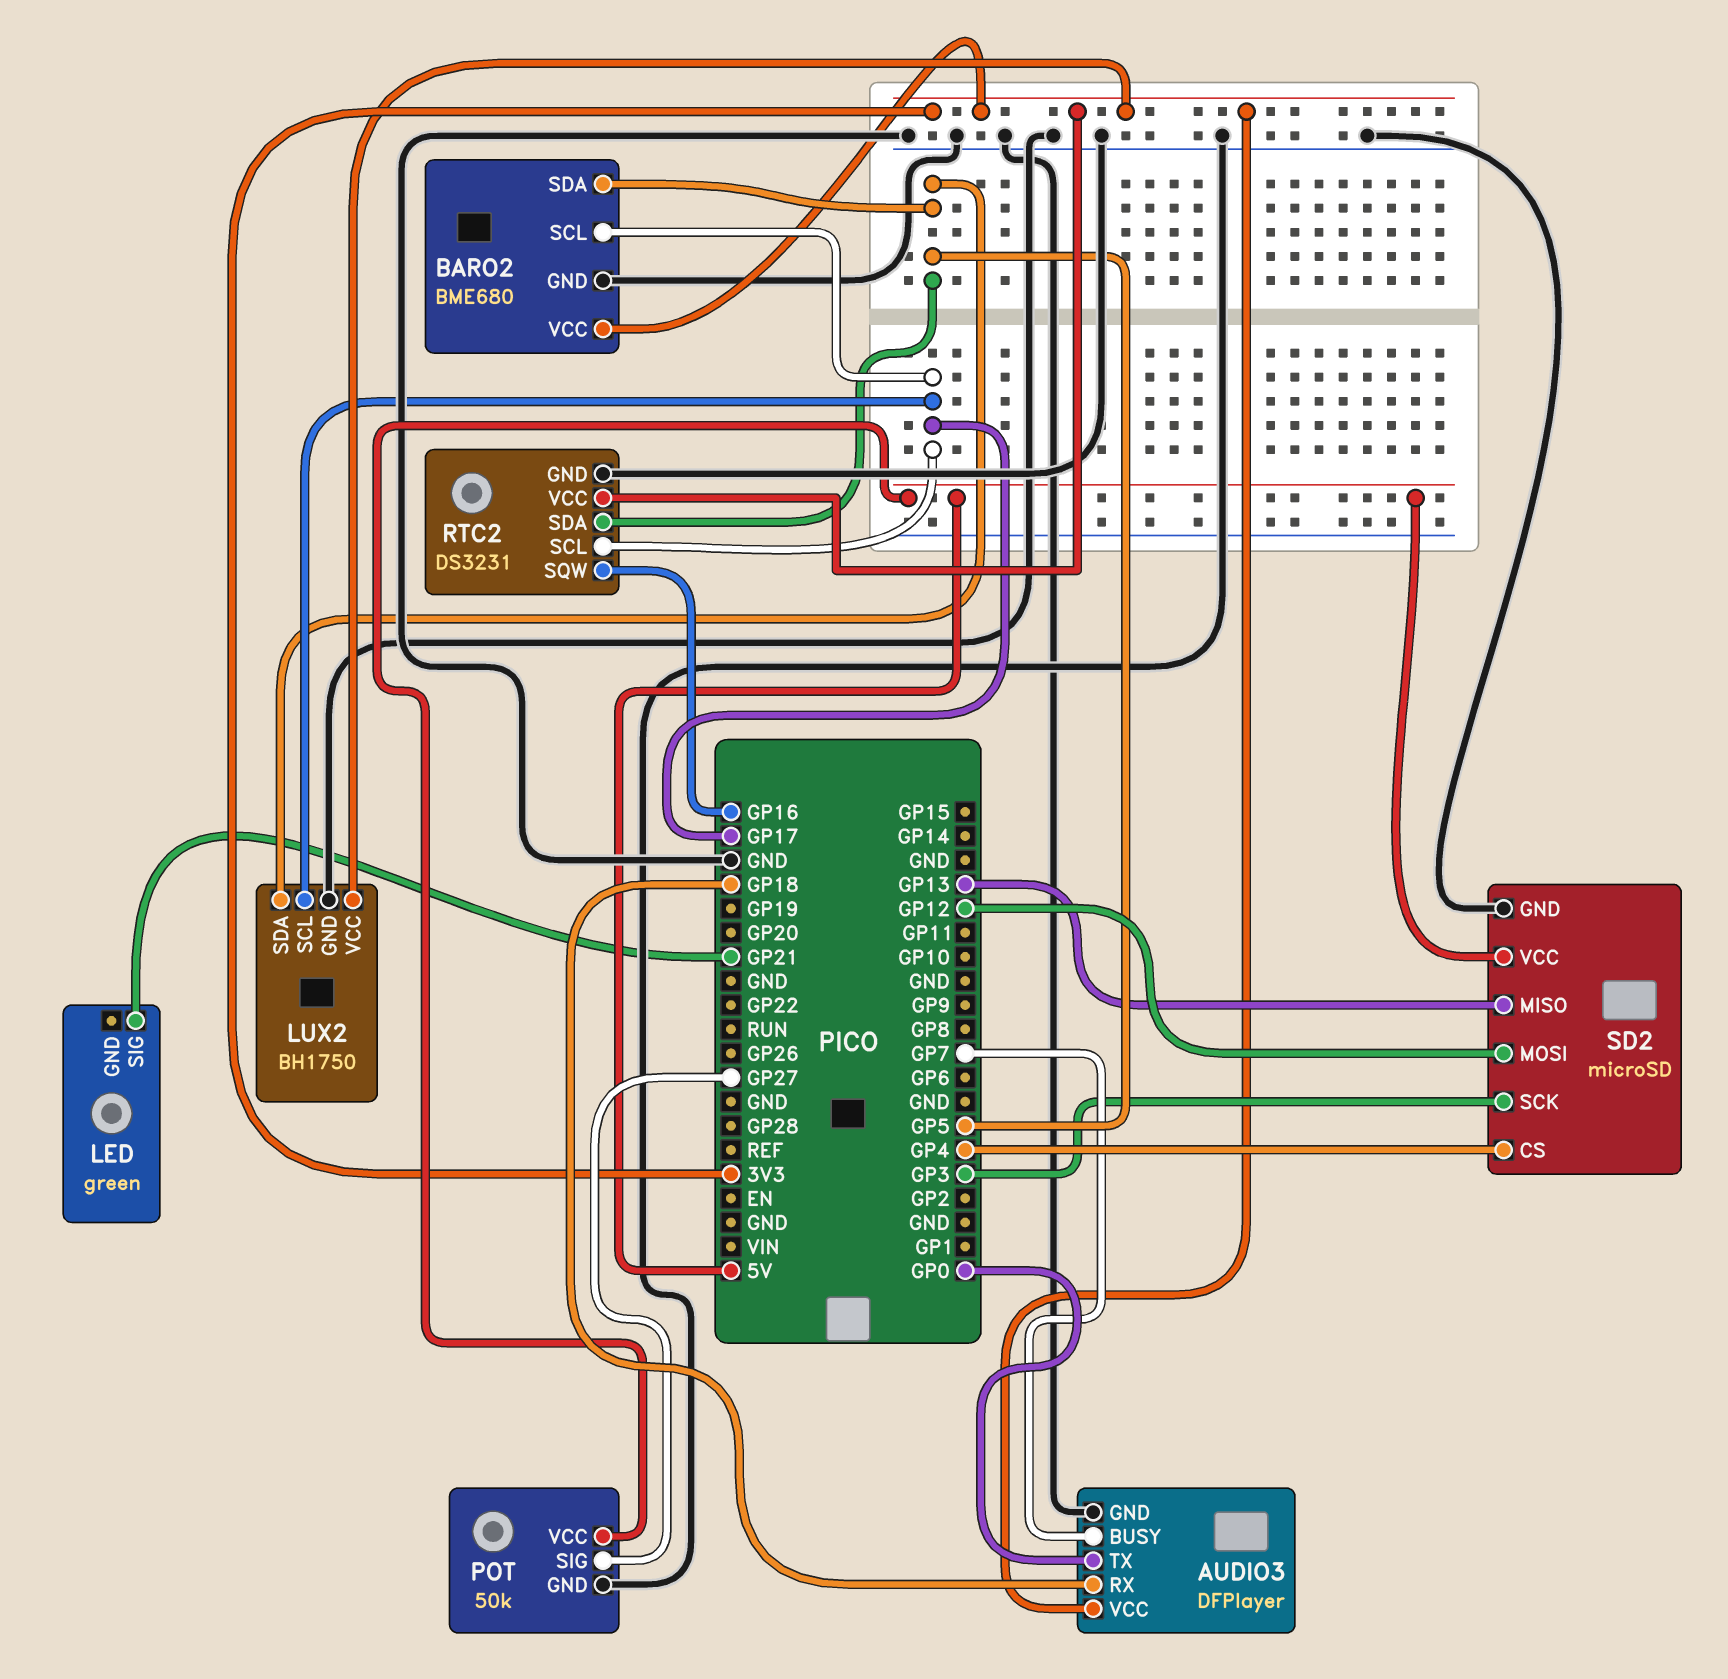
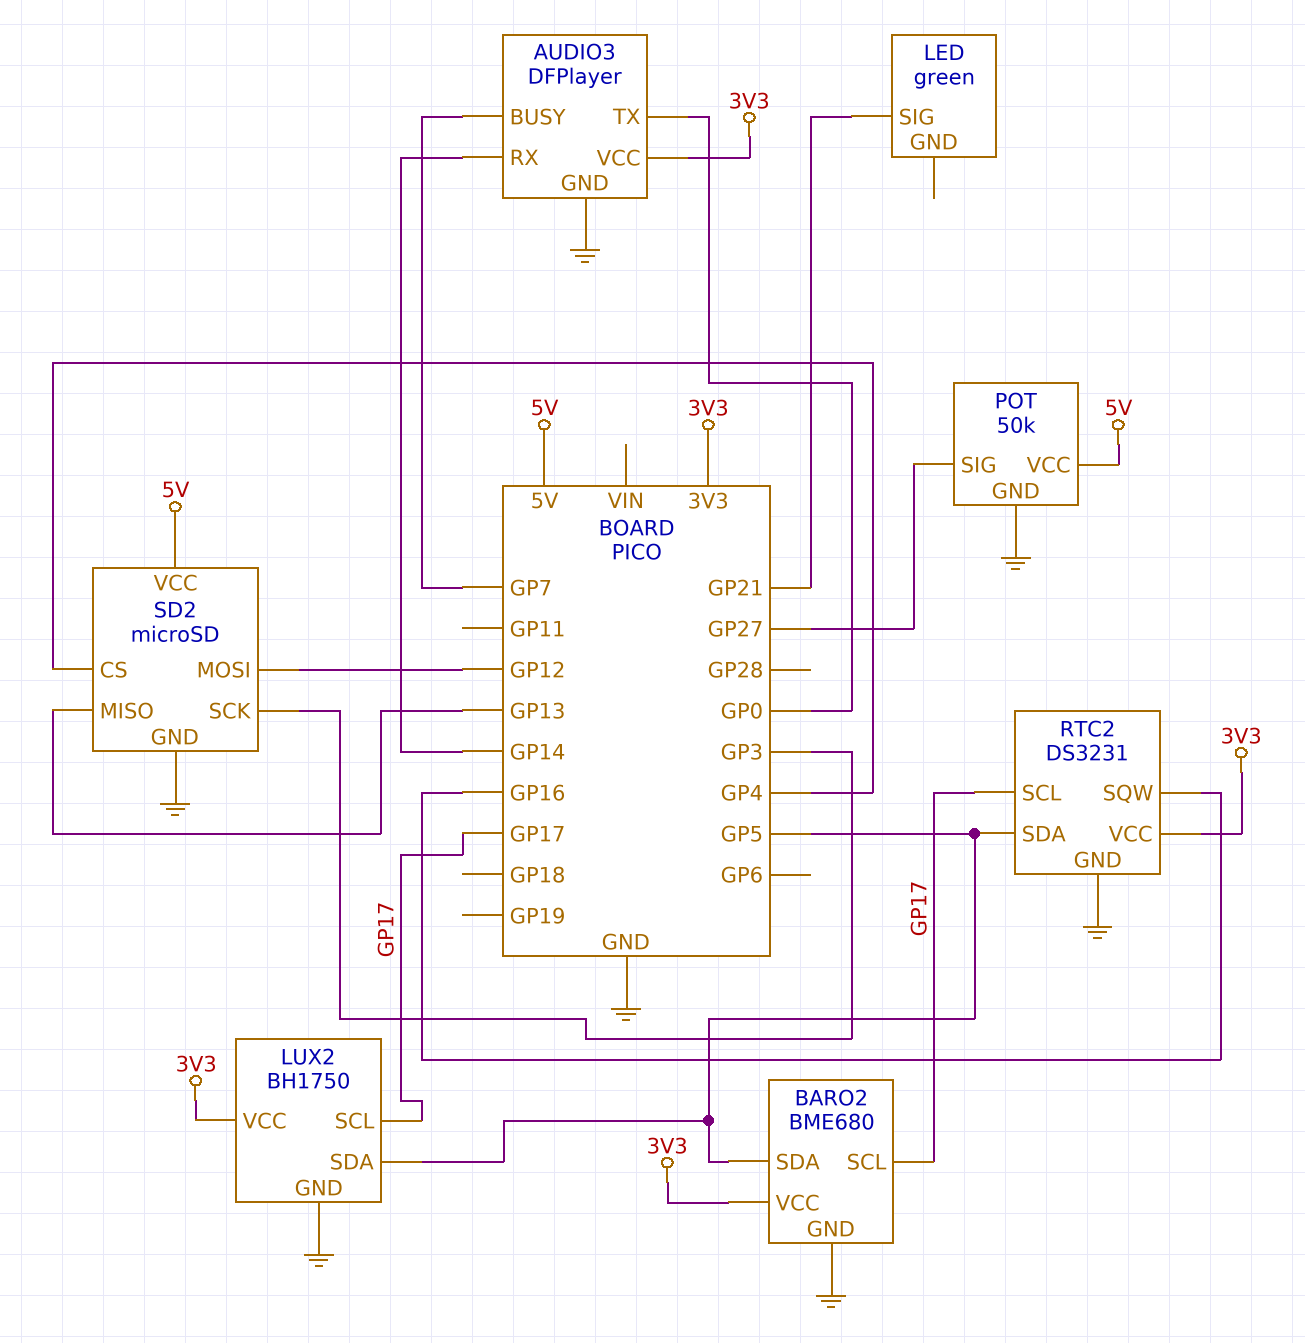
AUDIO3 pin RX: GP18 -> GP14

